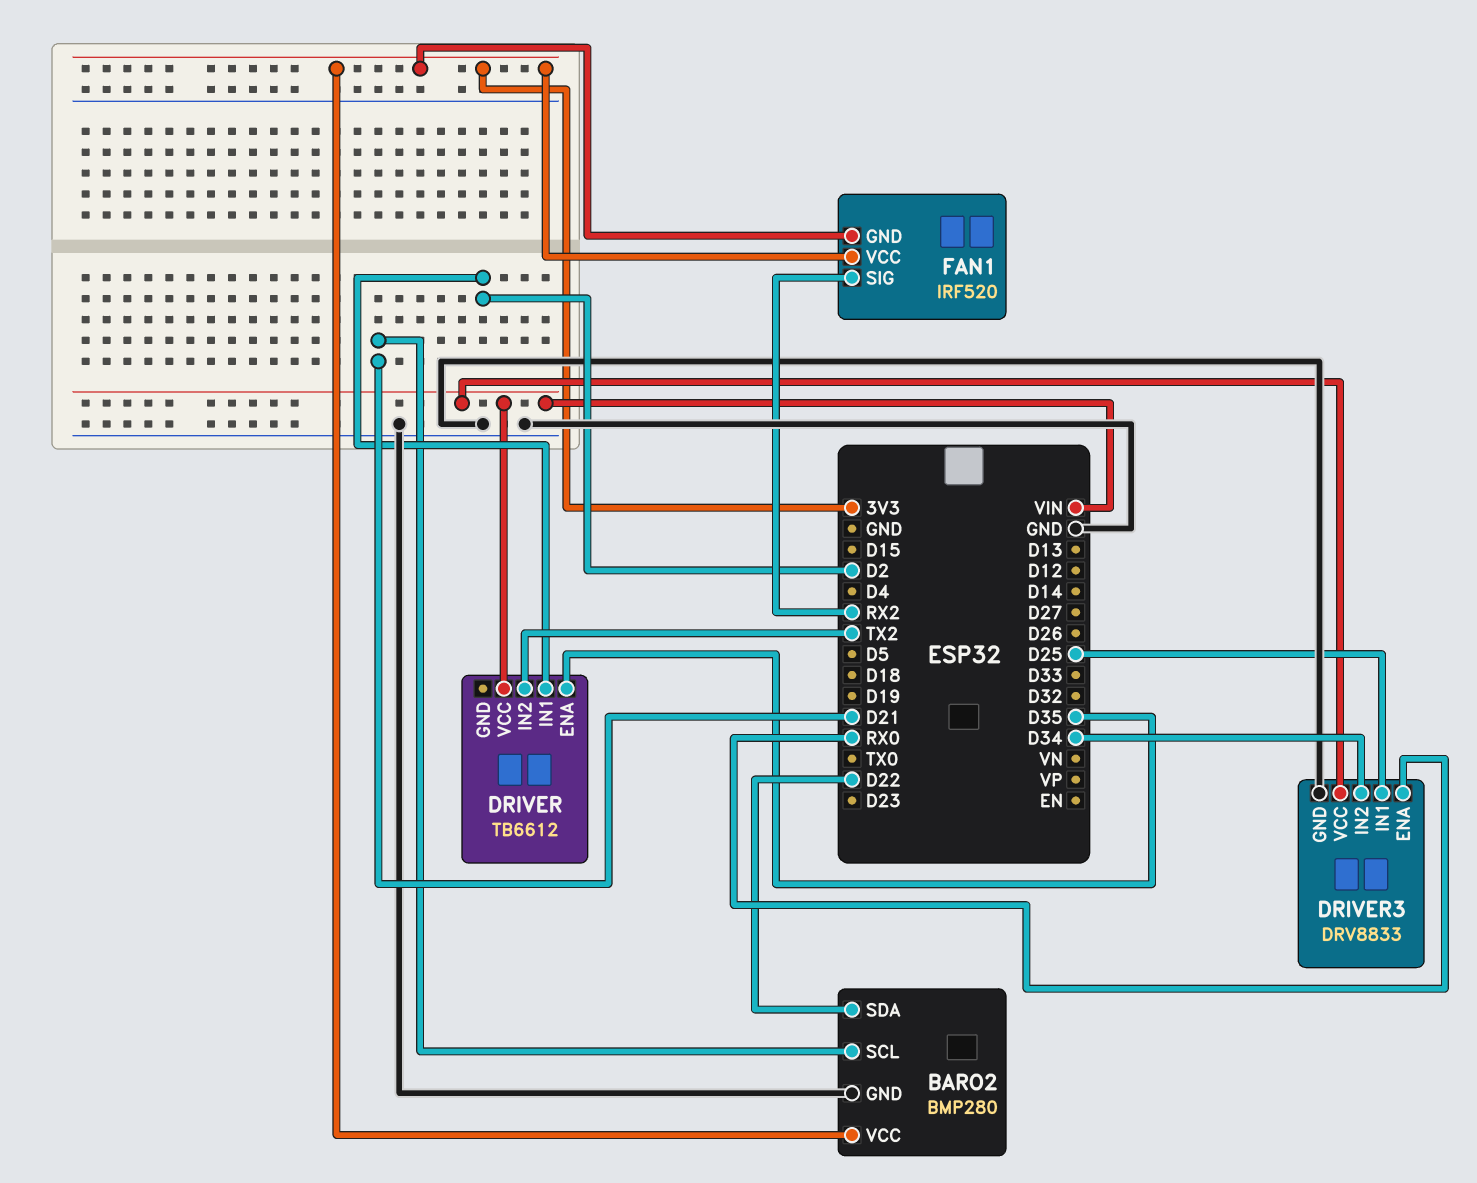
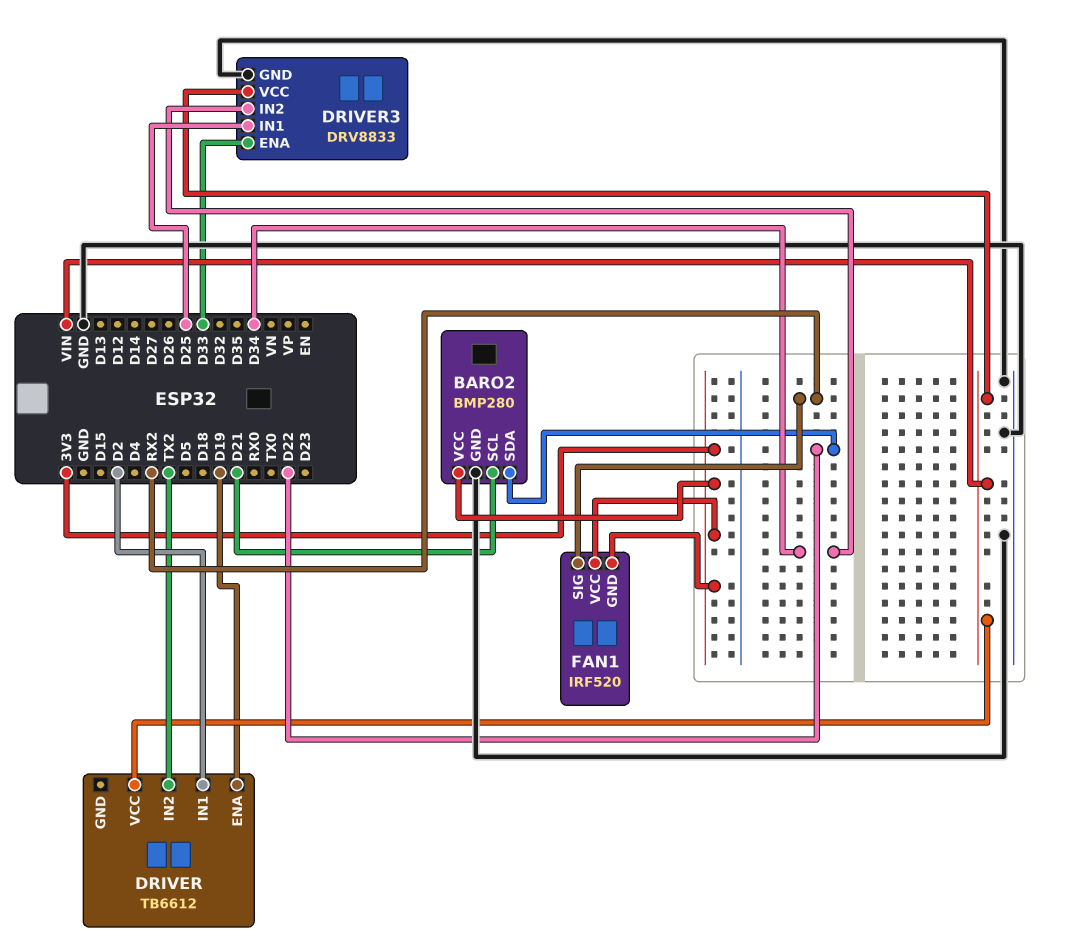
DRIVER pin ENA: D35 -> D19
DRIVER3 pin ENA: RX0 -> D33

